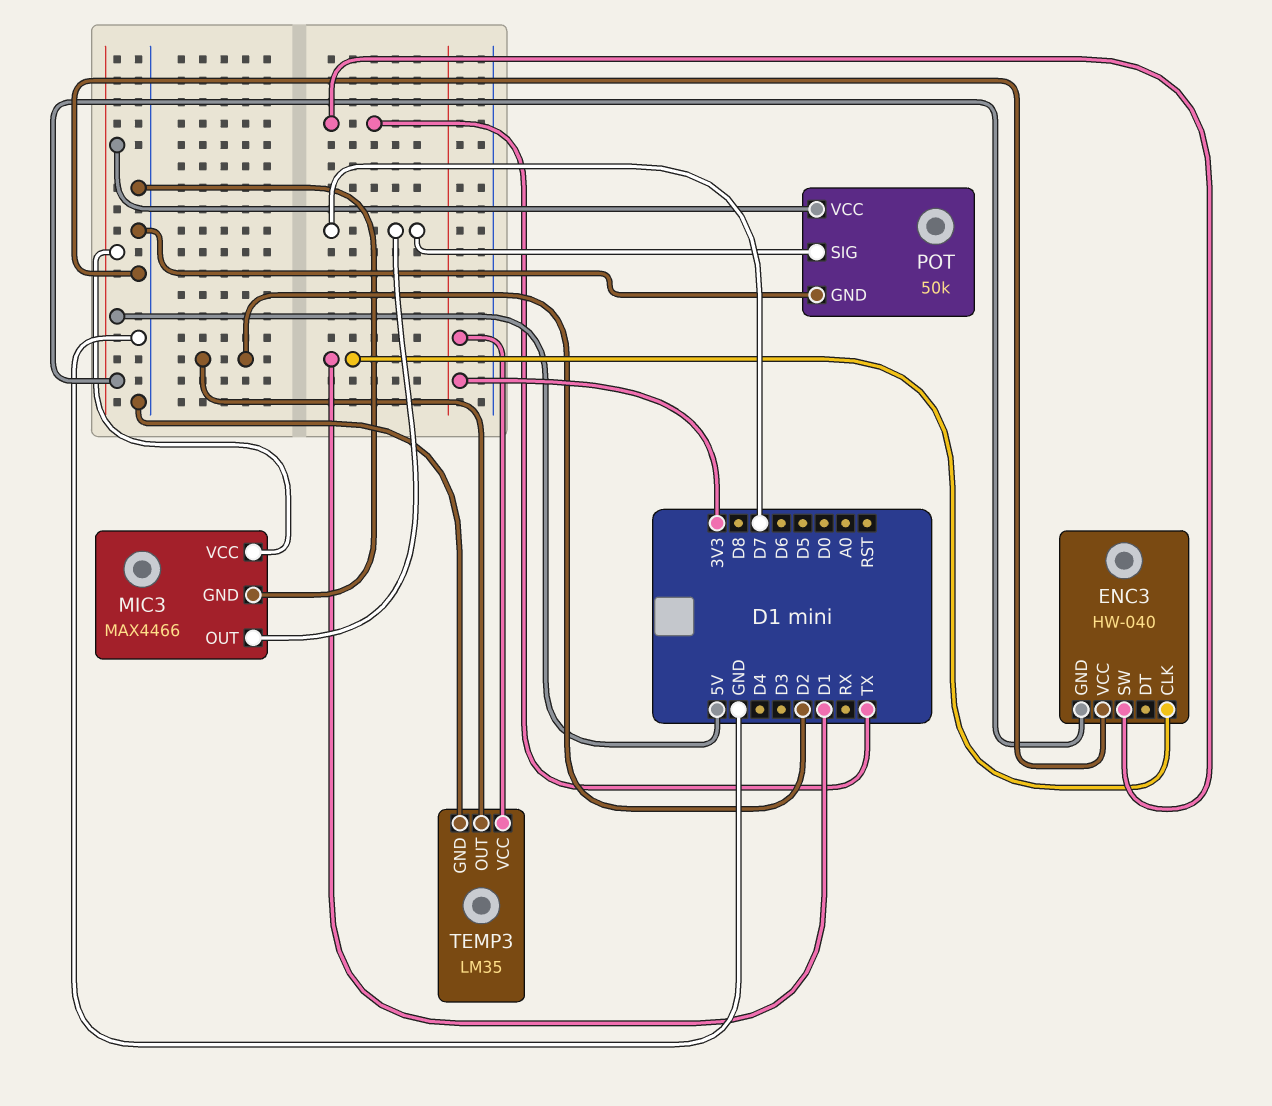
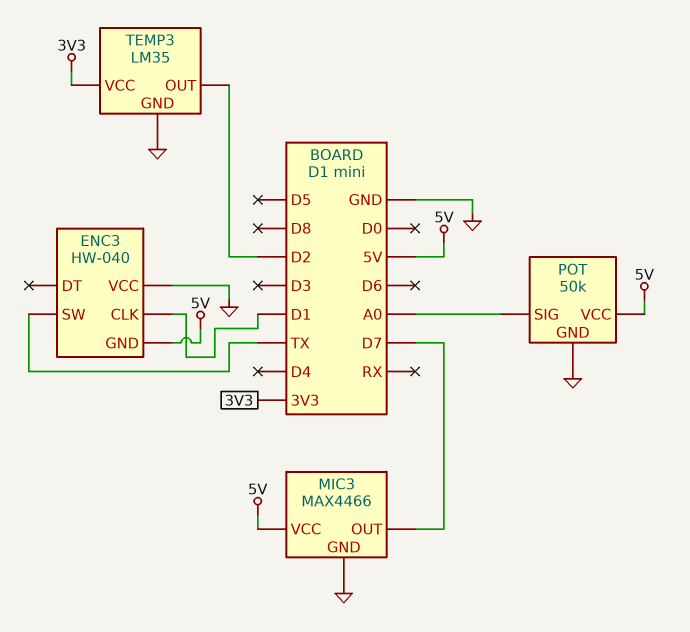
POT pin SIG: D7 -> A0

